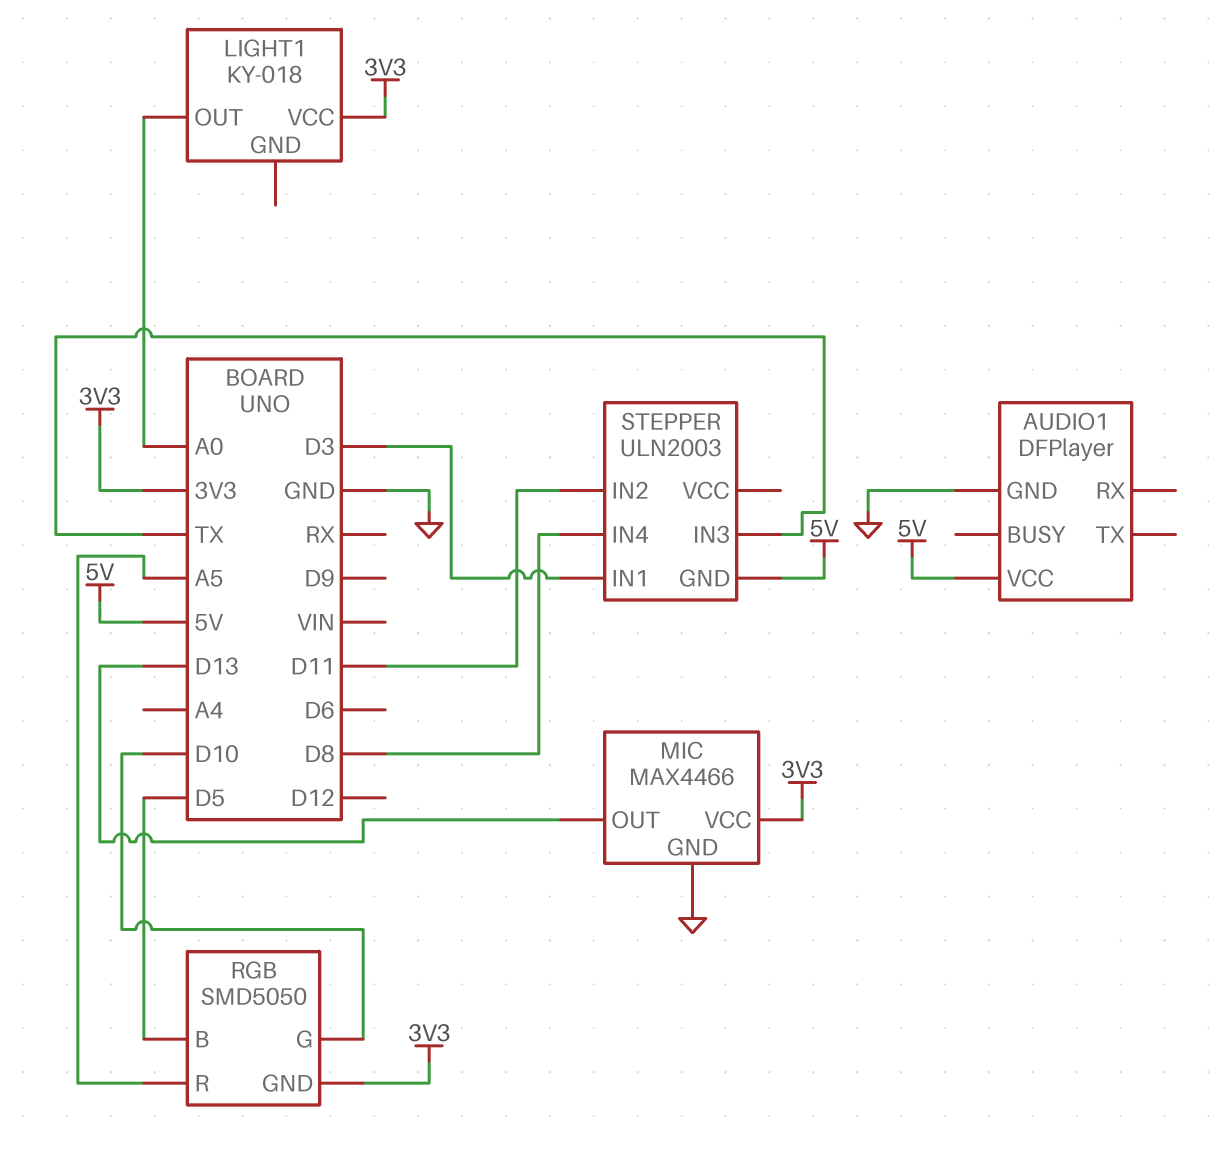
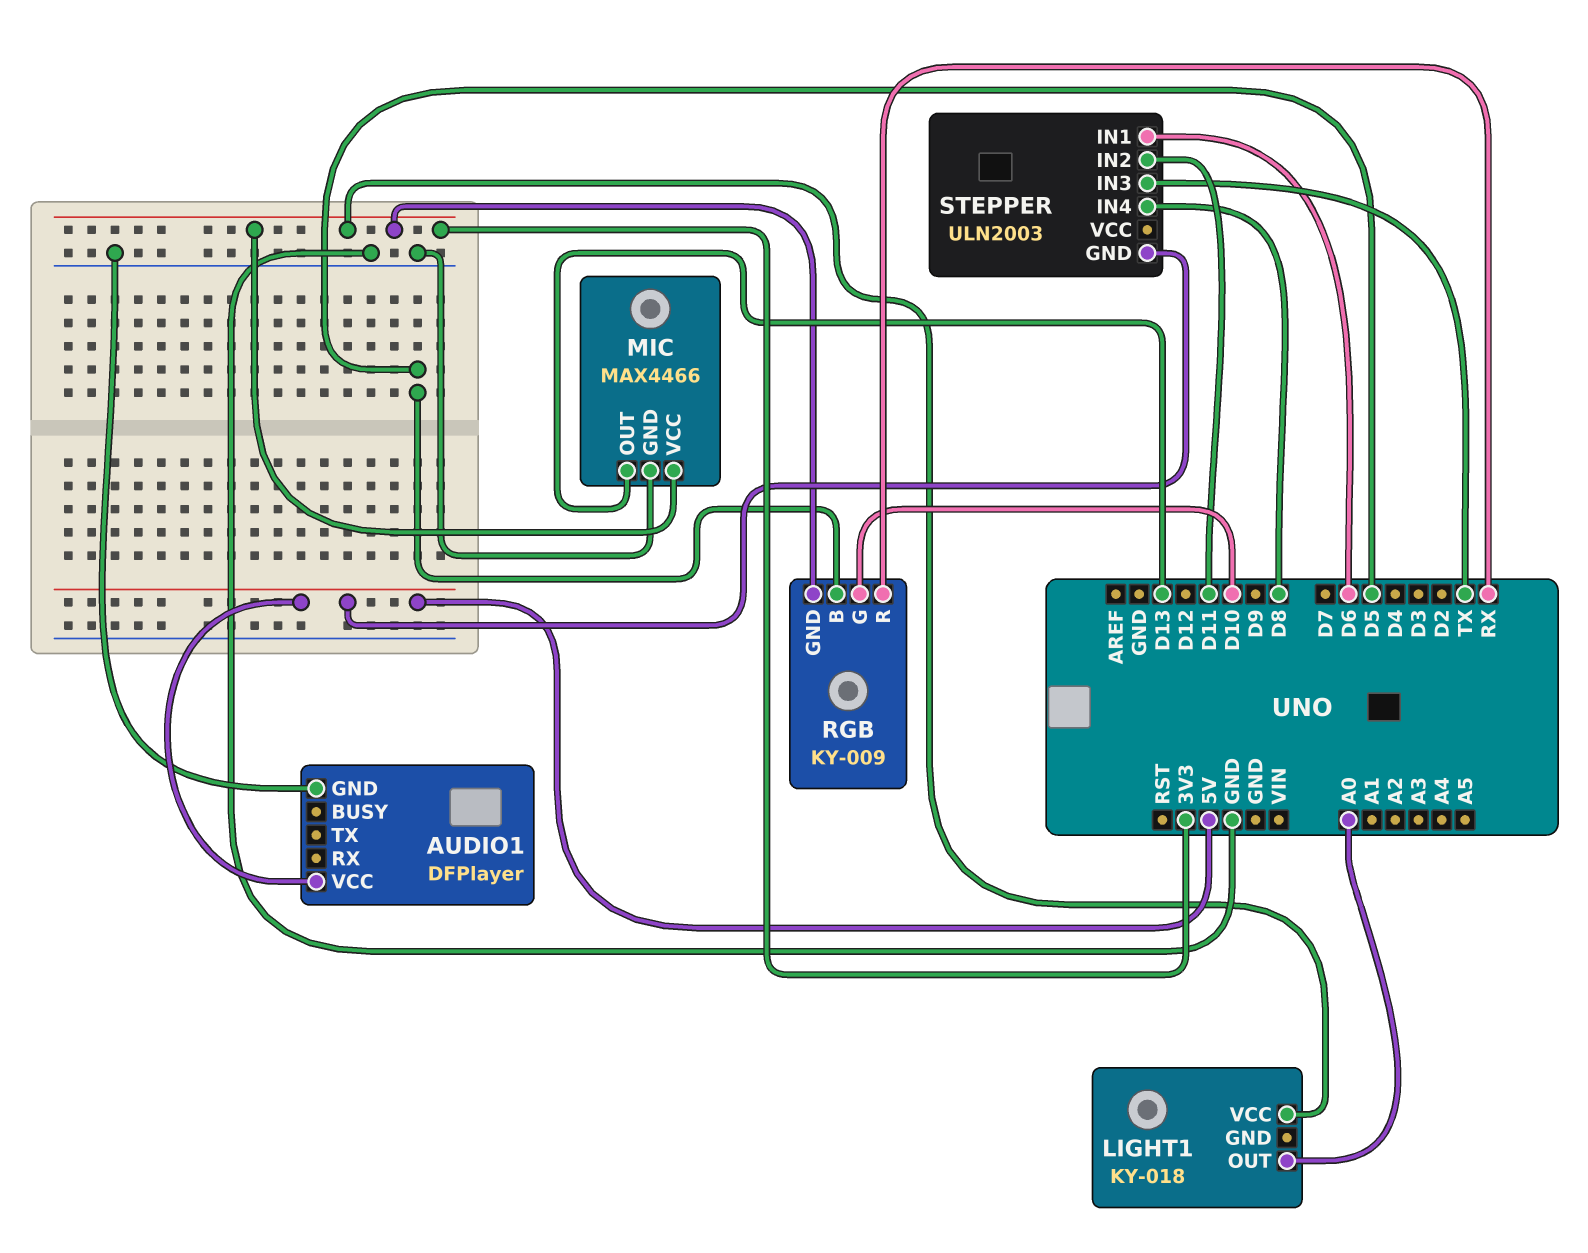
RGB: SMD5050 -> KY-009
RGB pin R: A5 -> RX
STEPPER pin IN1: D3 -> D6

